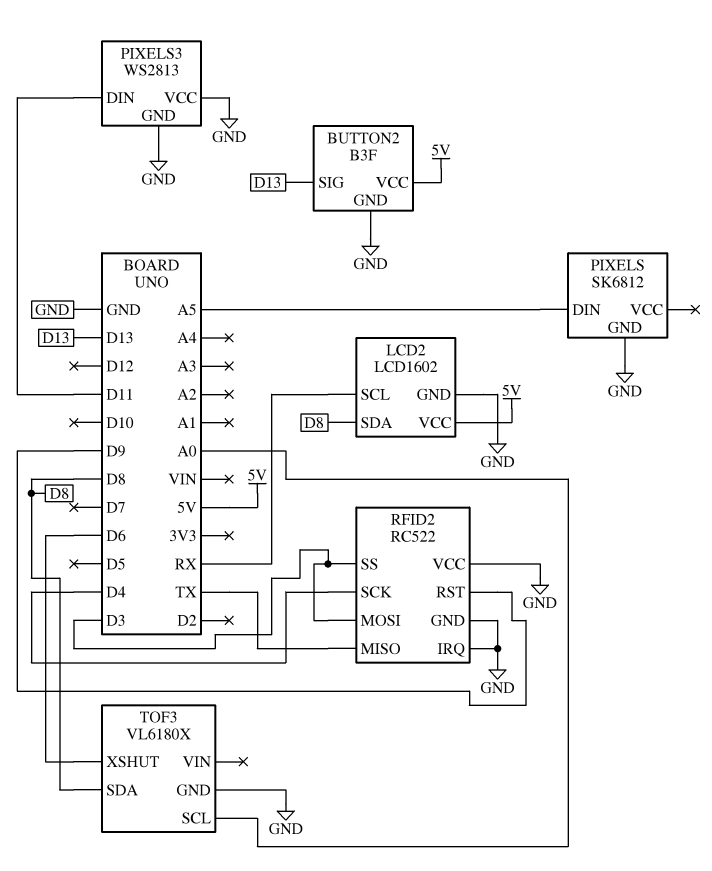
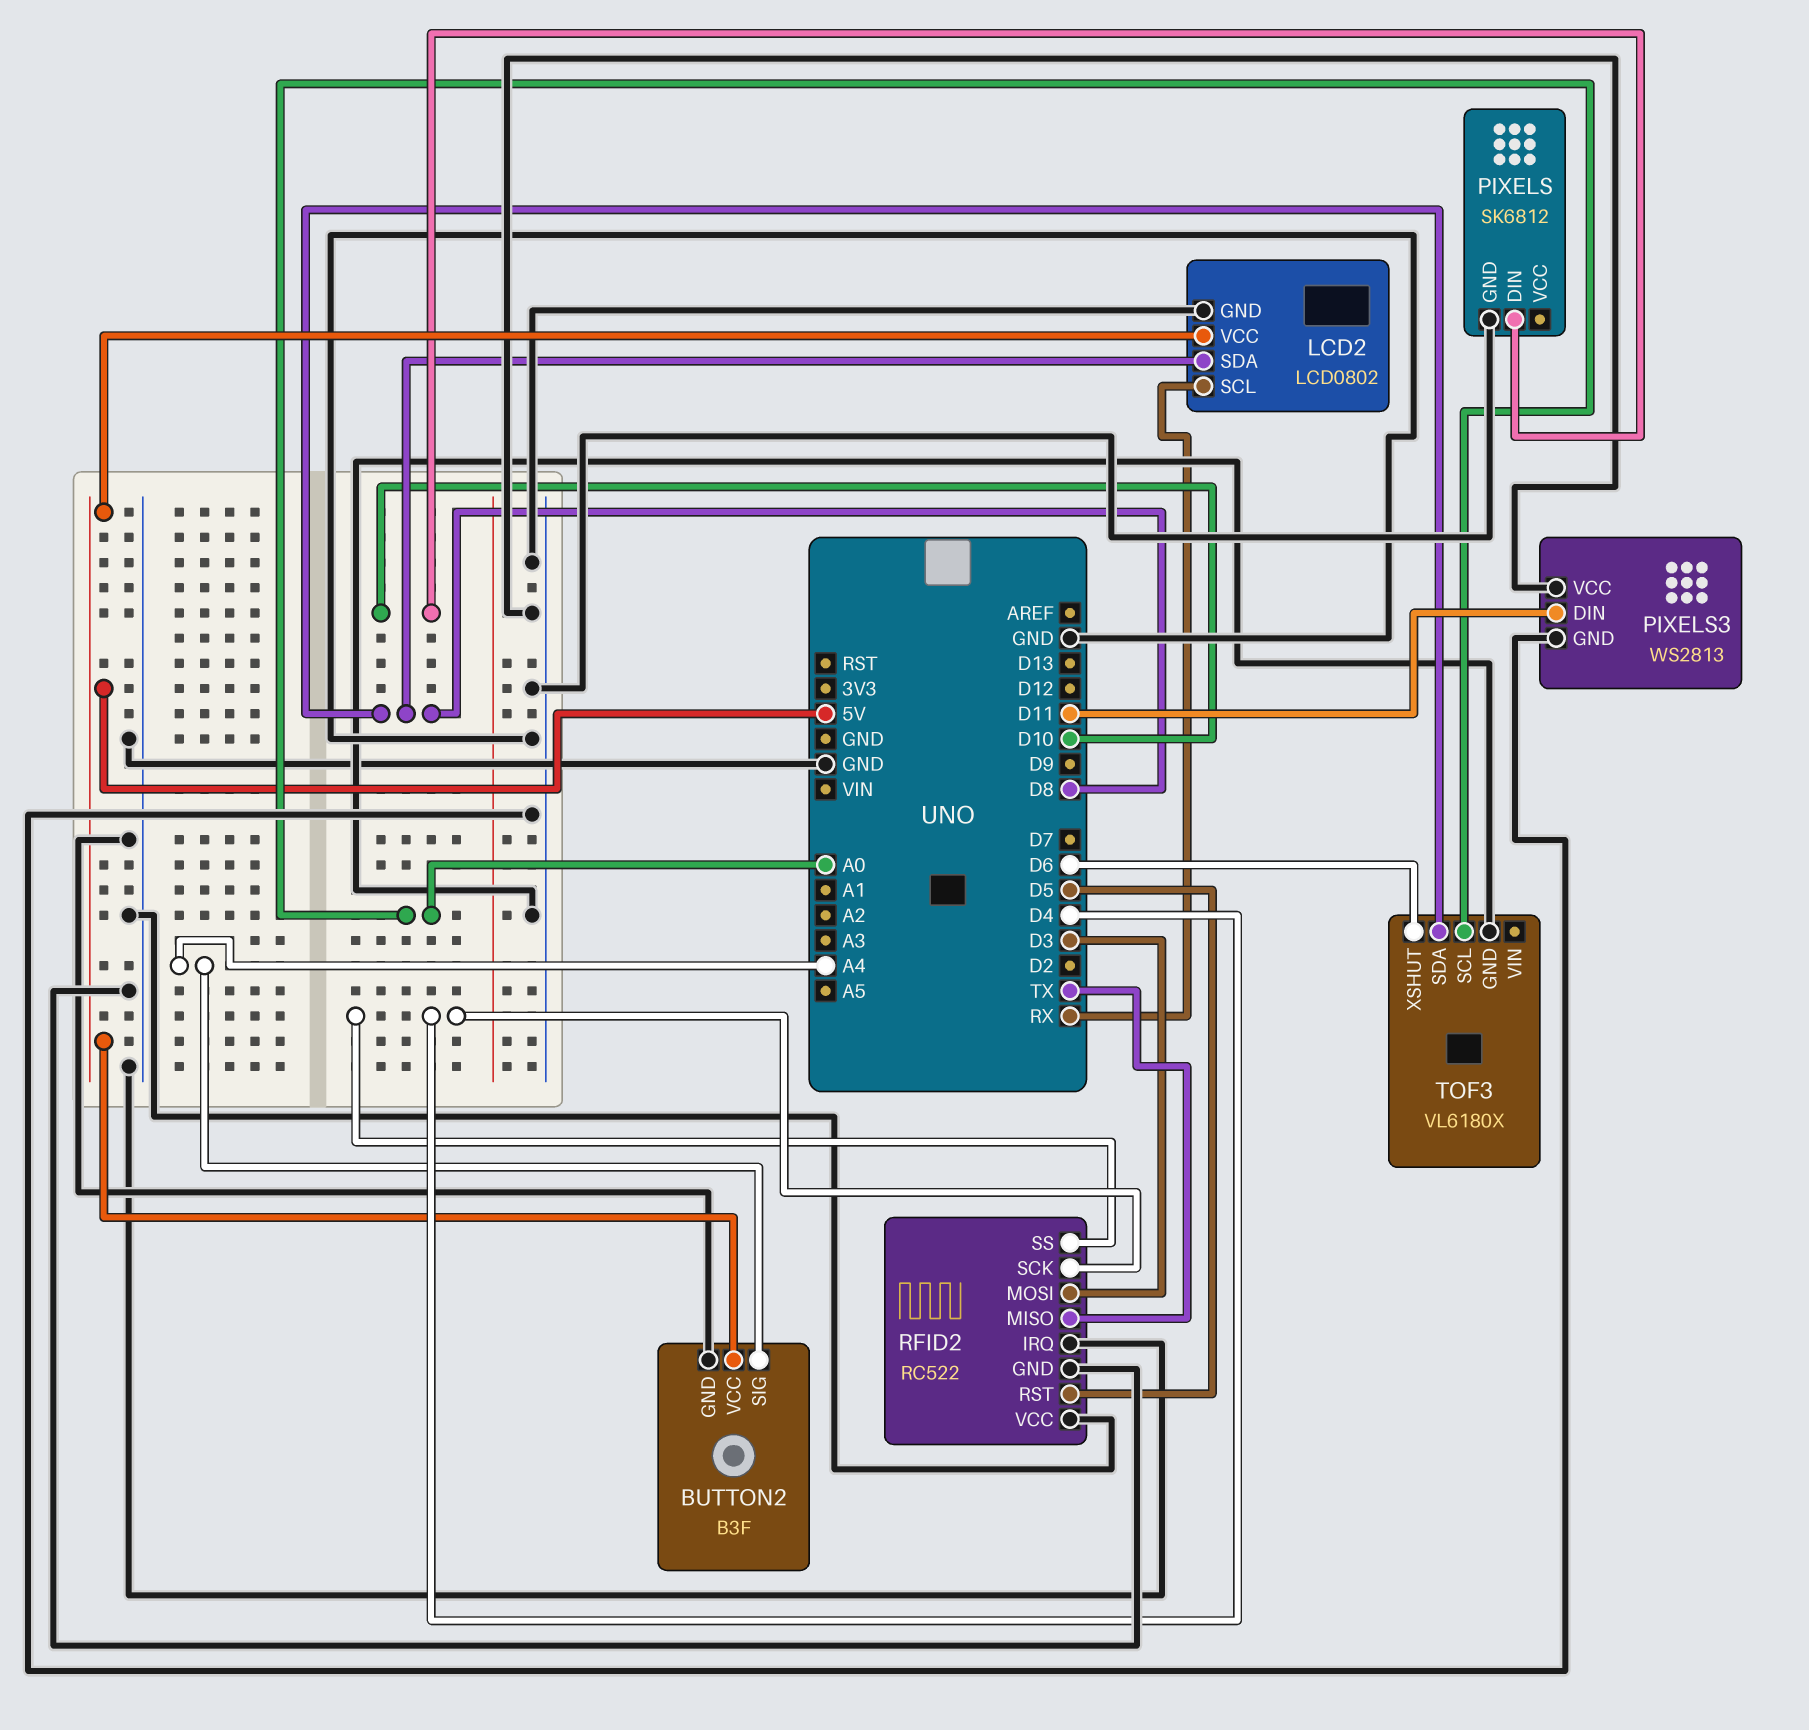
BUTTON2 pin SIG: D13 -> A4
LCD2: LCD1602 -> LCD0802
PIXELS pin DIN: A5 -> D10
RFID2 pin RST: D9 -> D5
RFID2 pin SS: D3 -> D4

